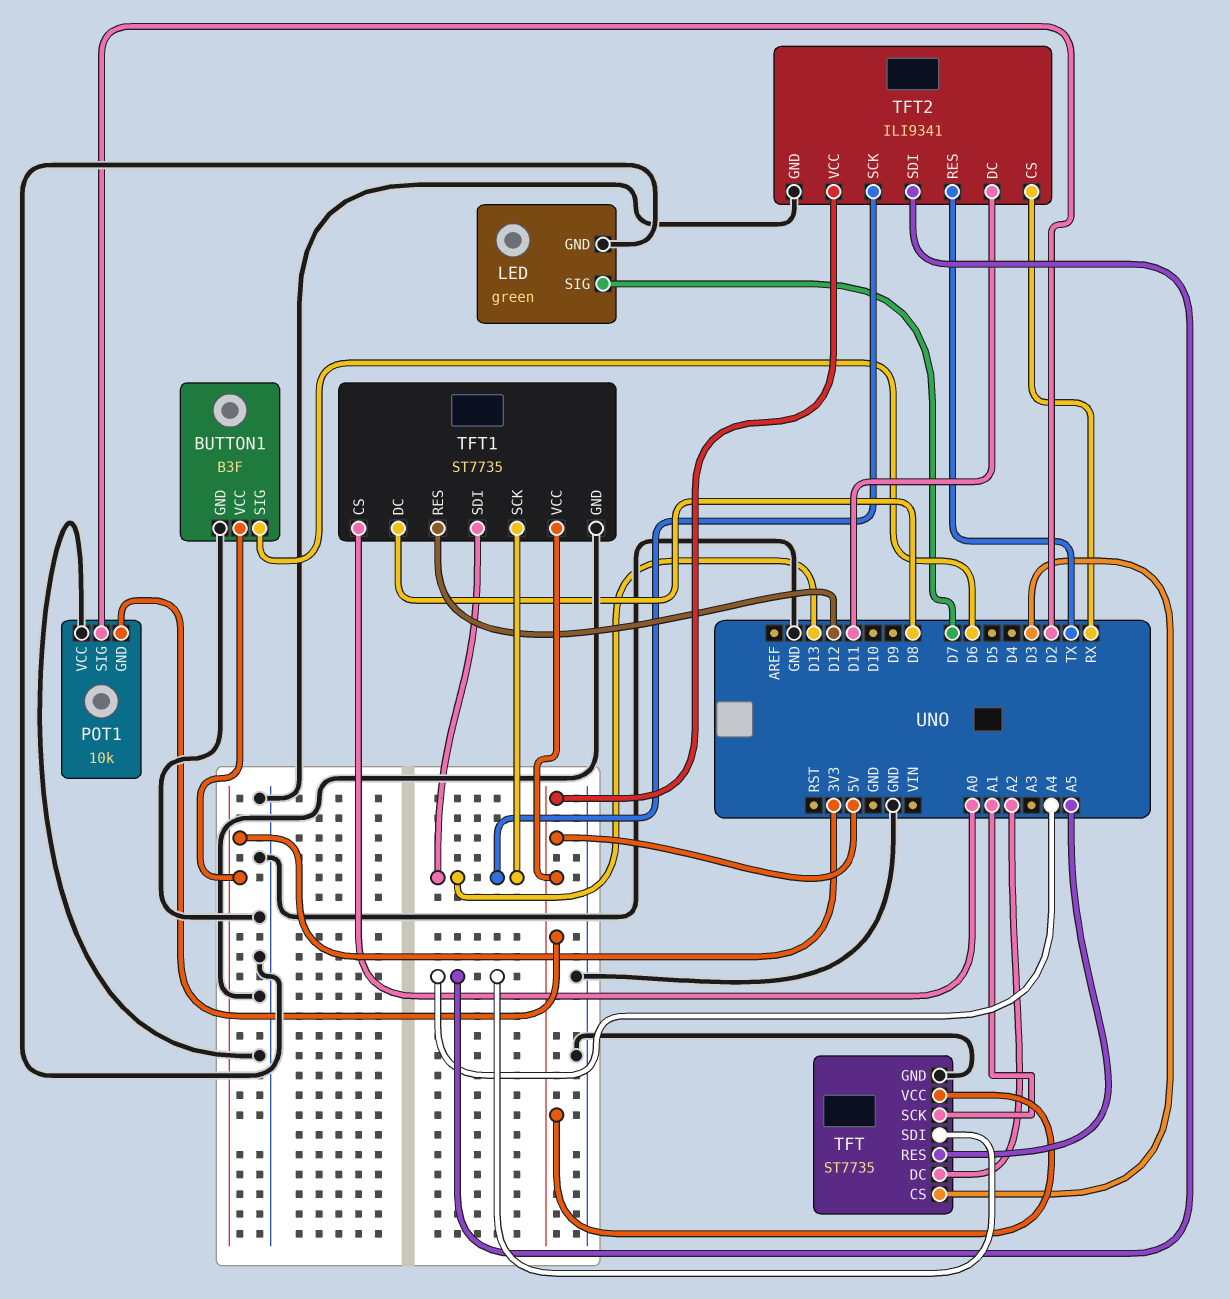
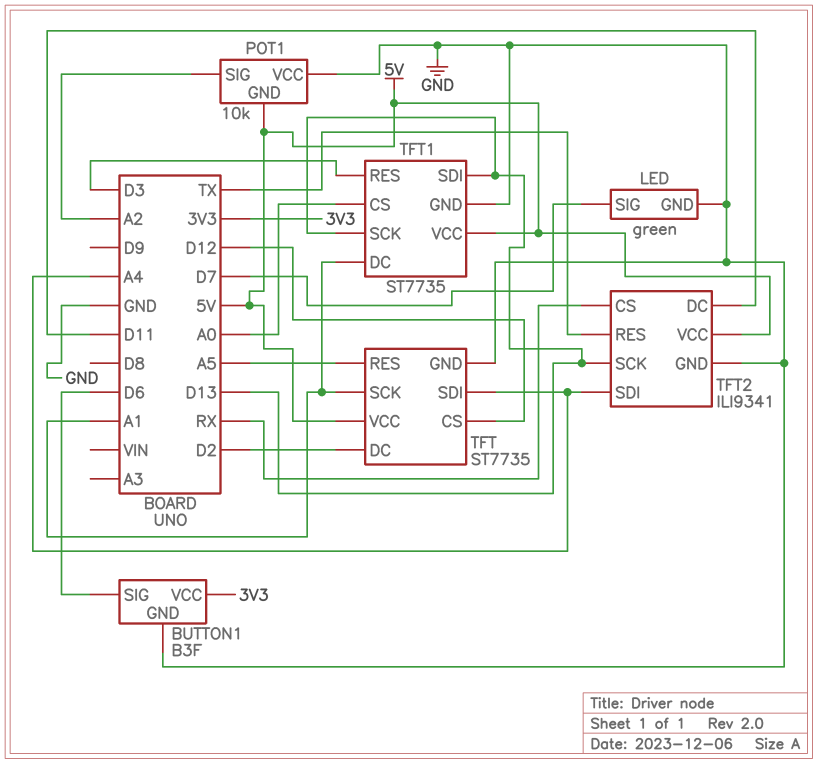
POT1 pin SIG: D2 -> A2
TFT pin CS: D3 -> D12
TFT pin DC: A2 -> D2
TFT1 pin DC: D8 -> A1
TFT1 pin RES: D12 -> D3

